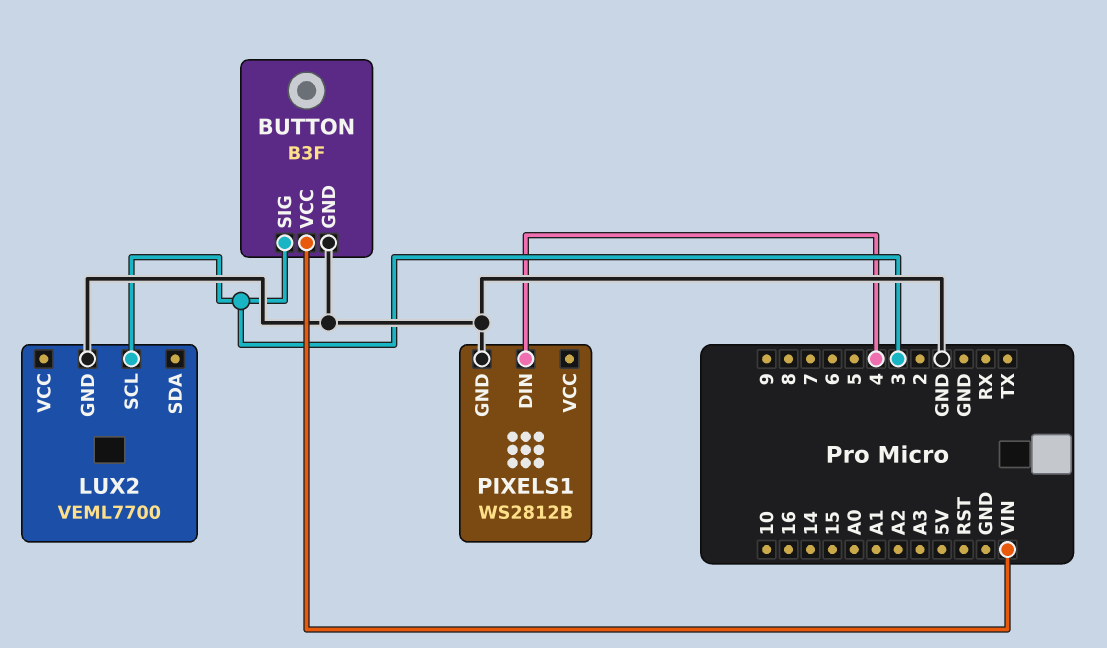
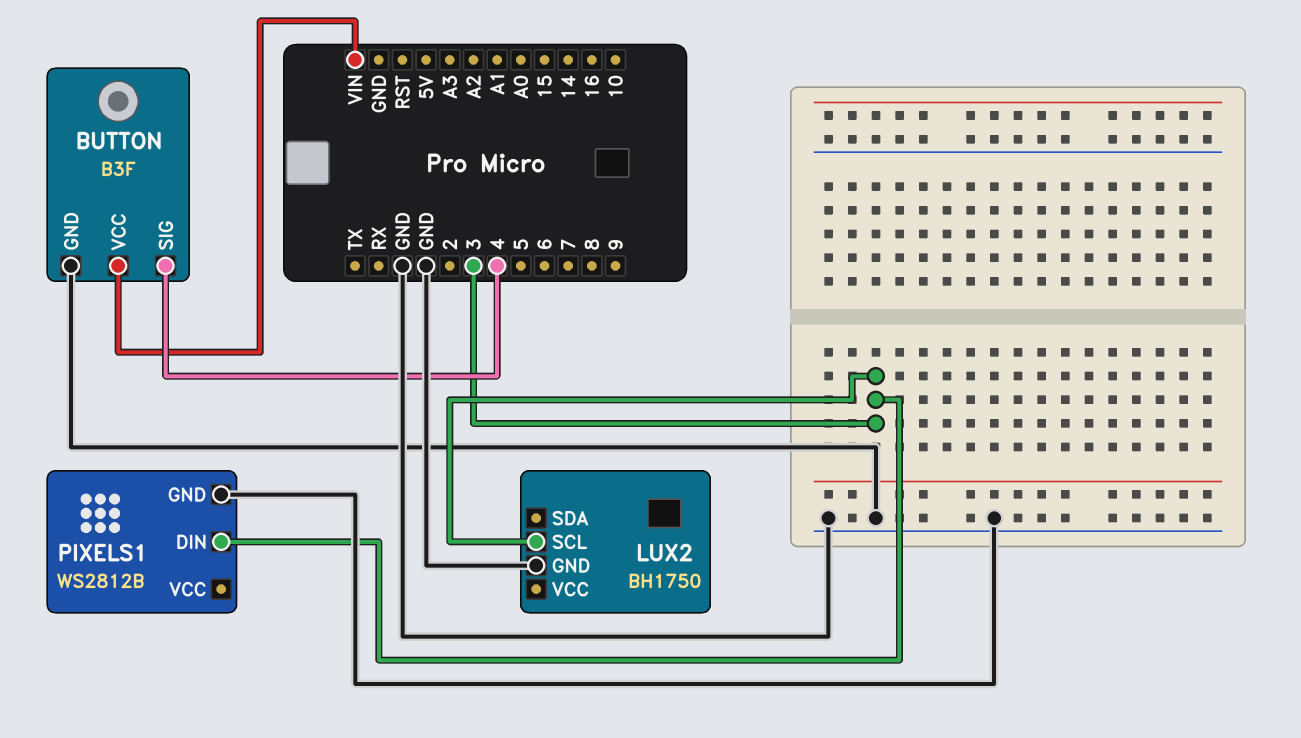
BUTTON pin SIG: 3 -> 4
LUX2: VEML7700 -> BH1750
PIXELS1 pin DIN: 4 -> 3

